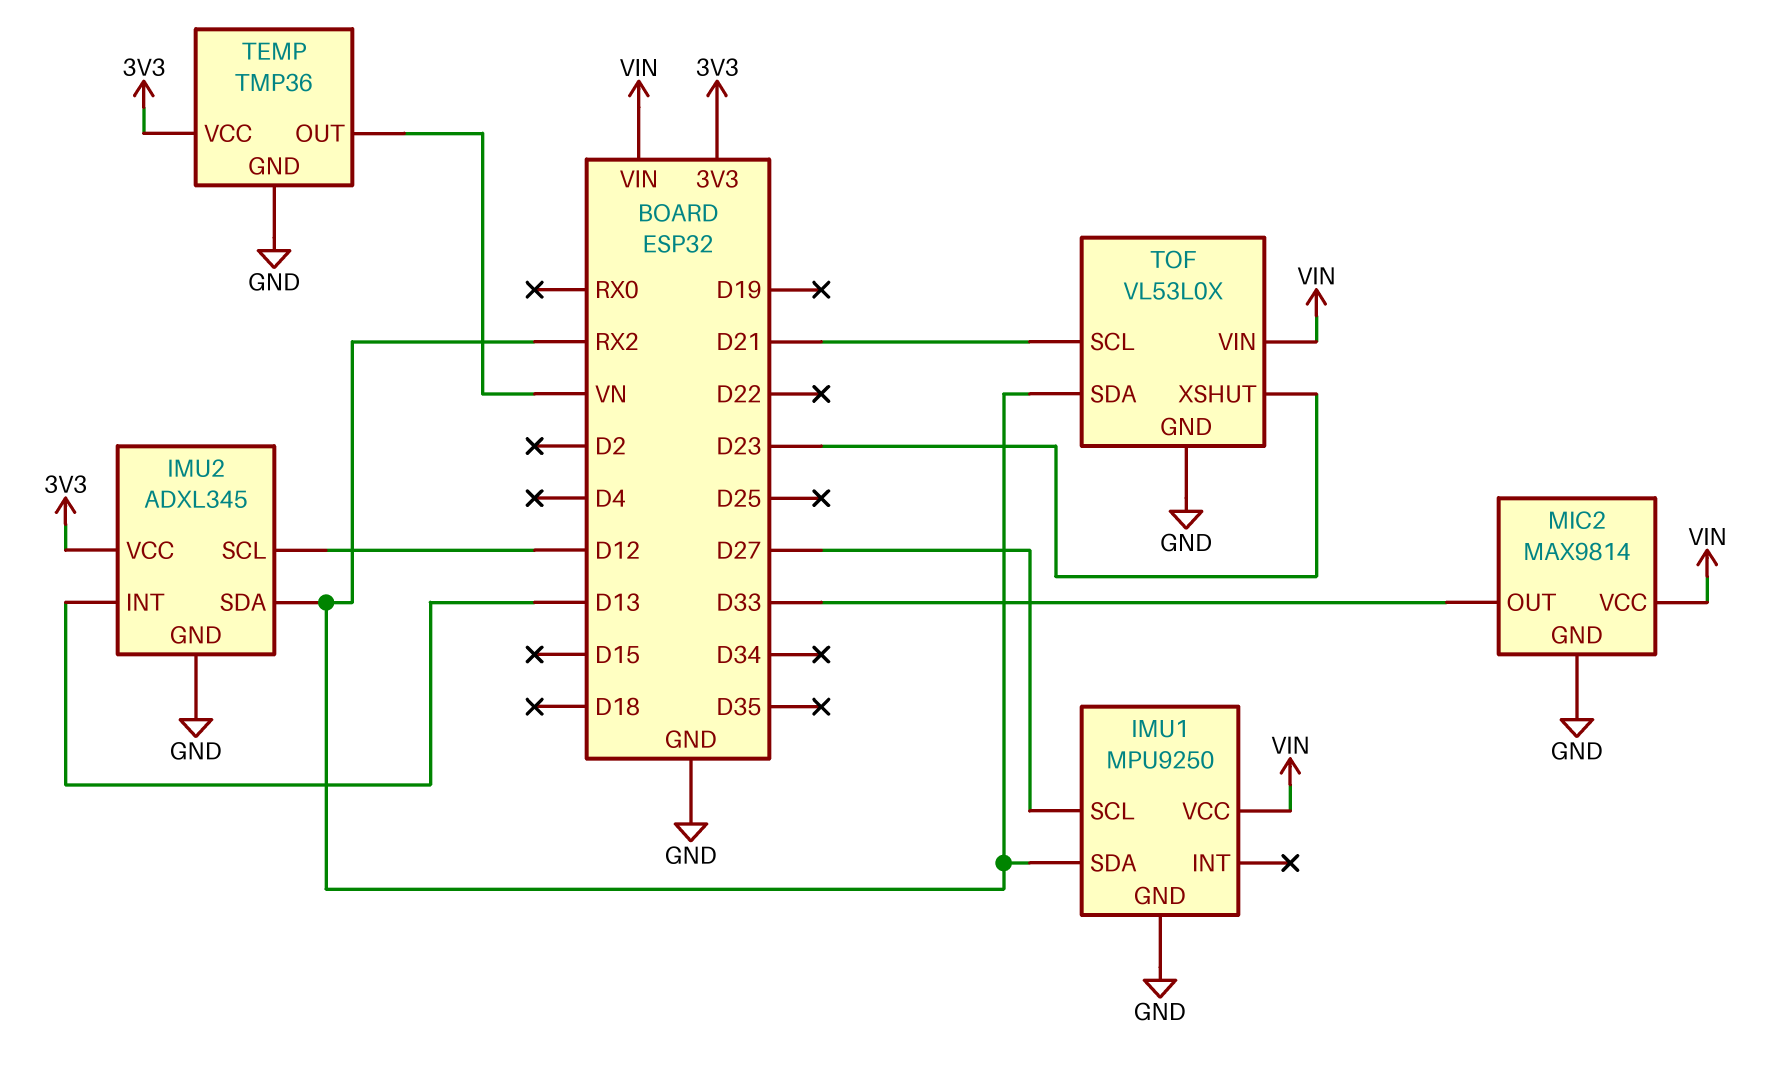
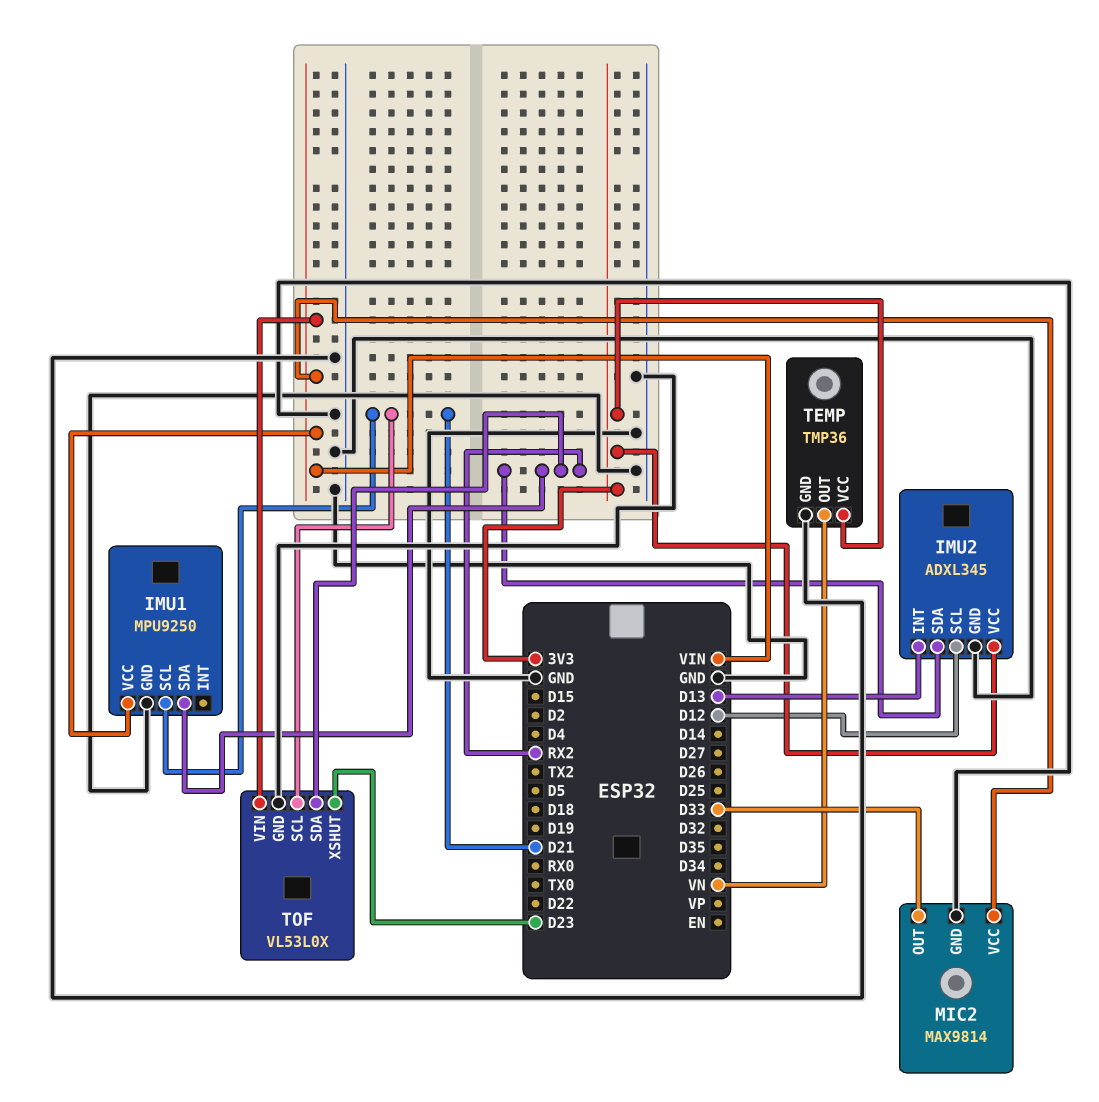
IMU1 pin SCL: D27 -> D21

